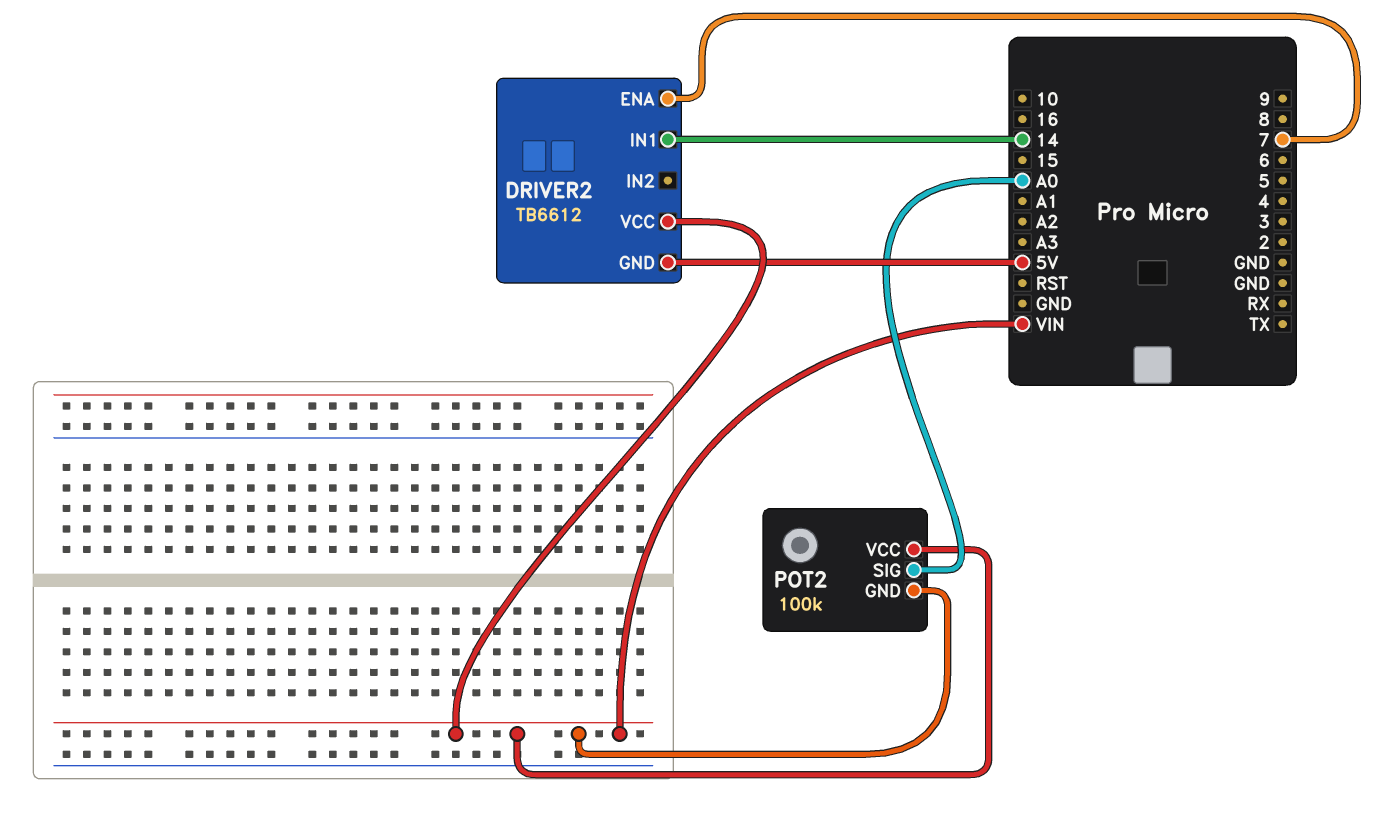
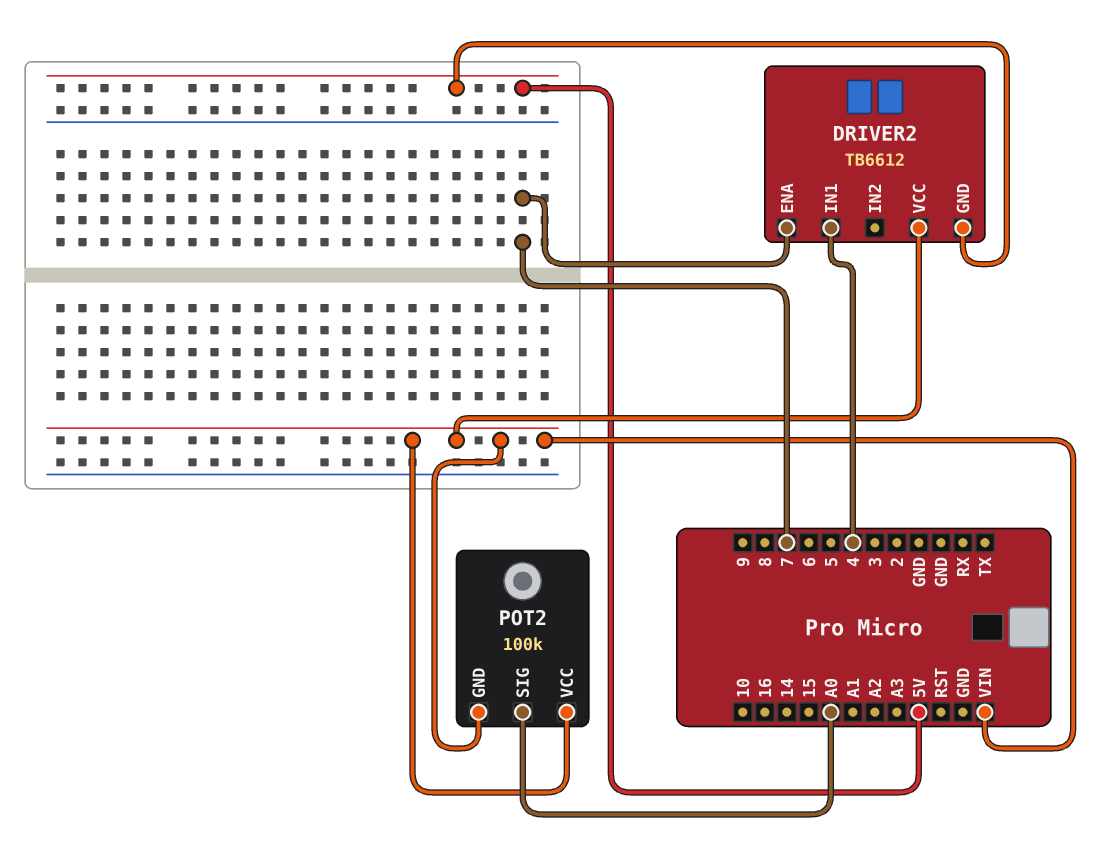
DRIVER2 pin IN1: 14 -> 4

